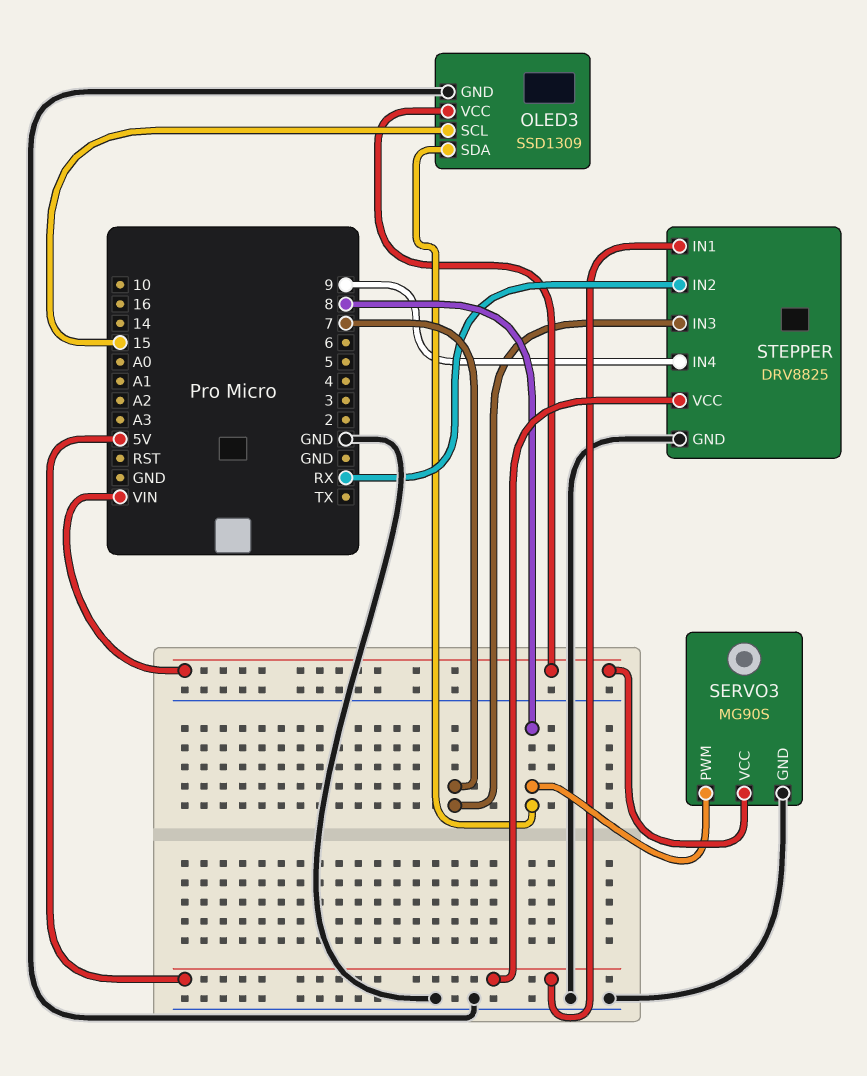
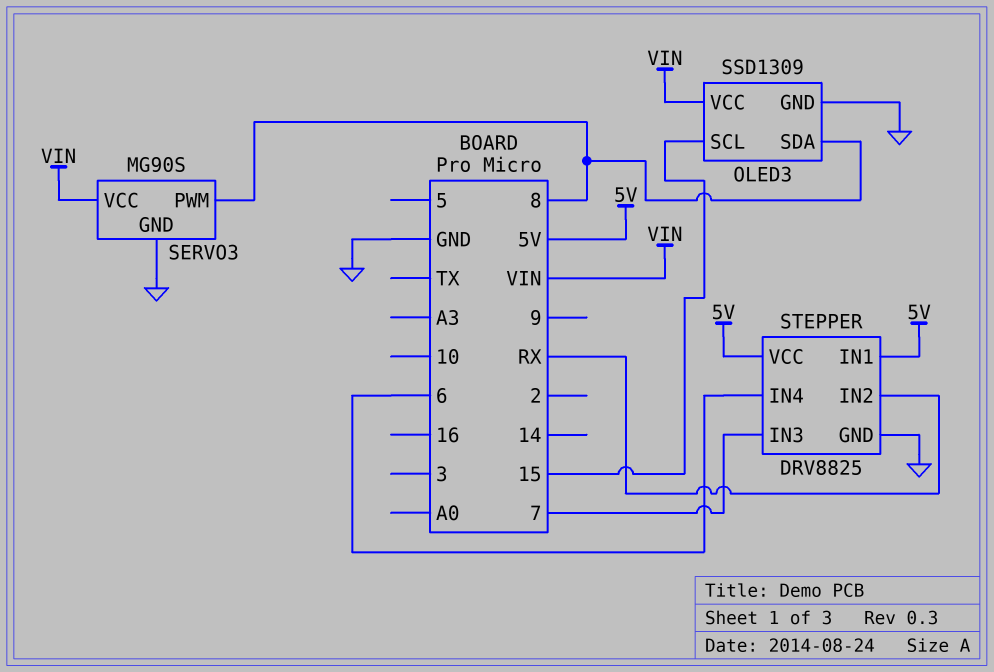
STEPPER pin IN4: 9 -> 6

